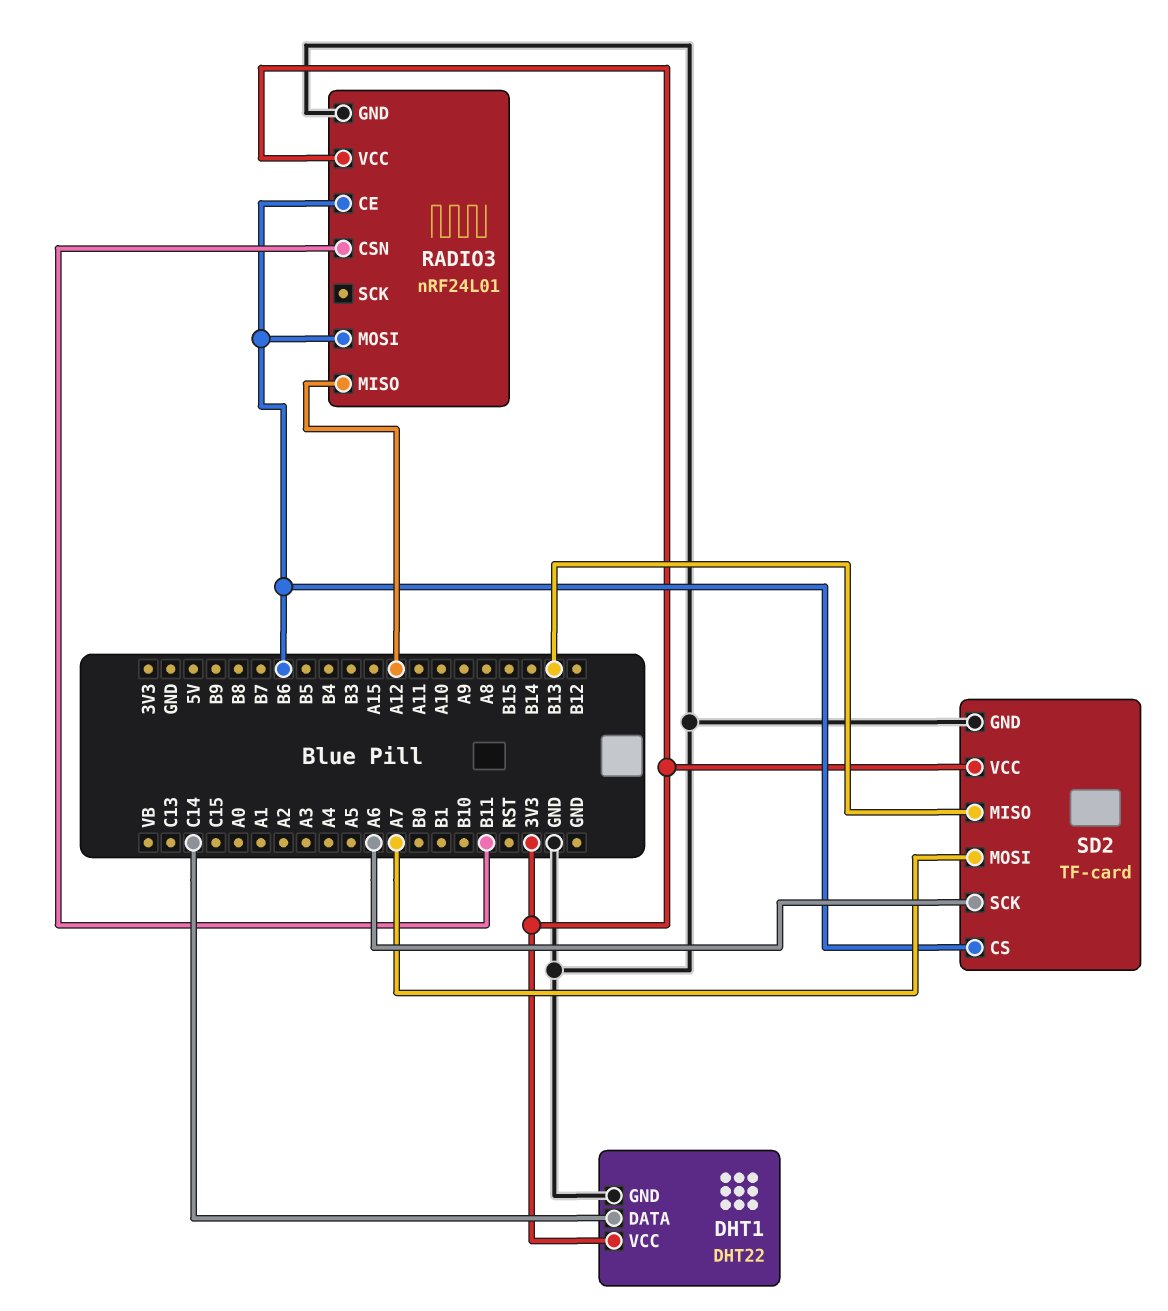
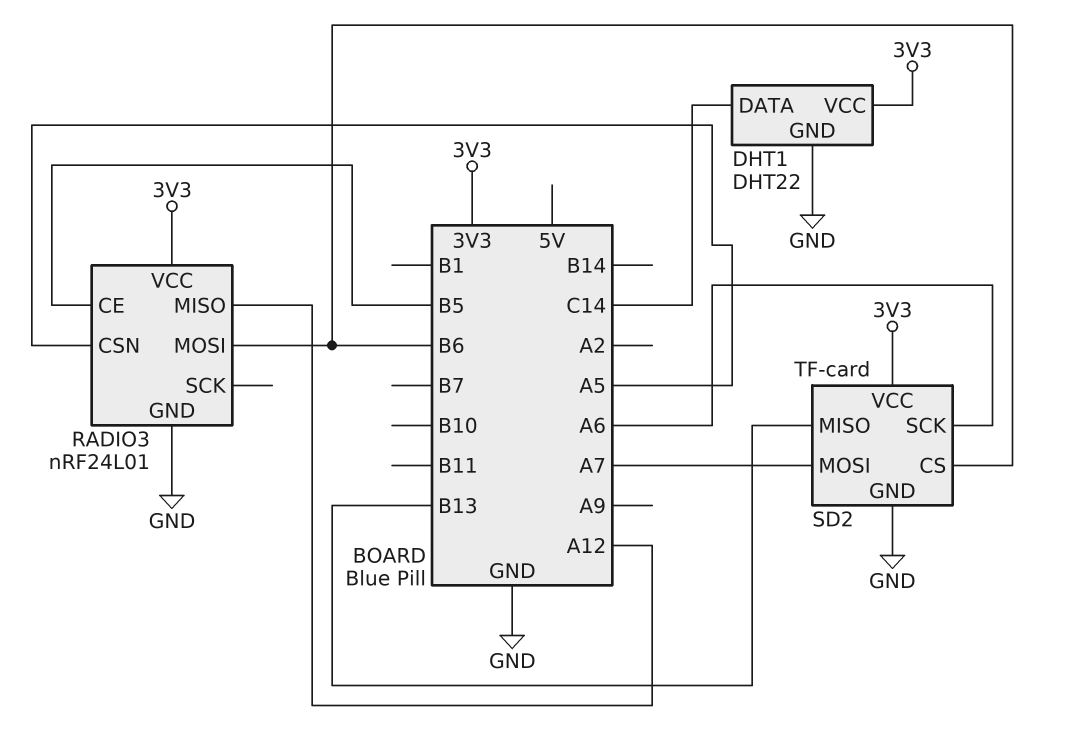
RADIO3 pin CE: B6 -> B5
RADIO3 pin CSN: B11 -> A5

